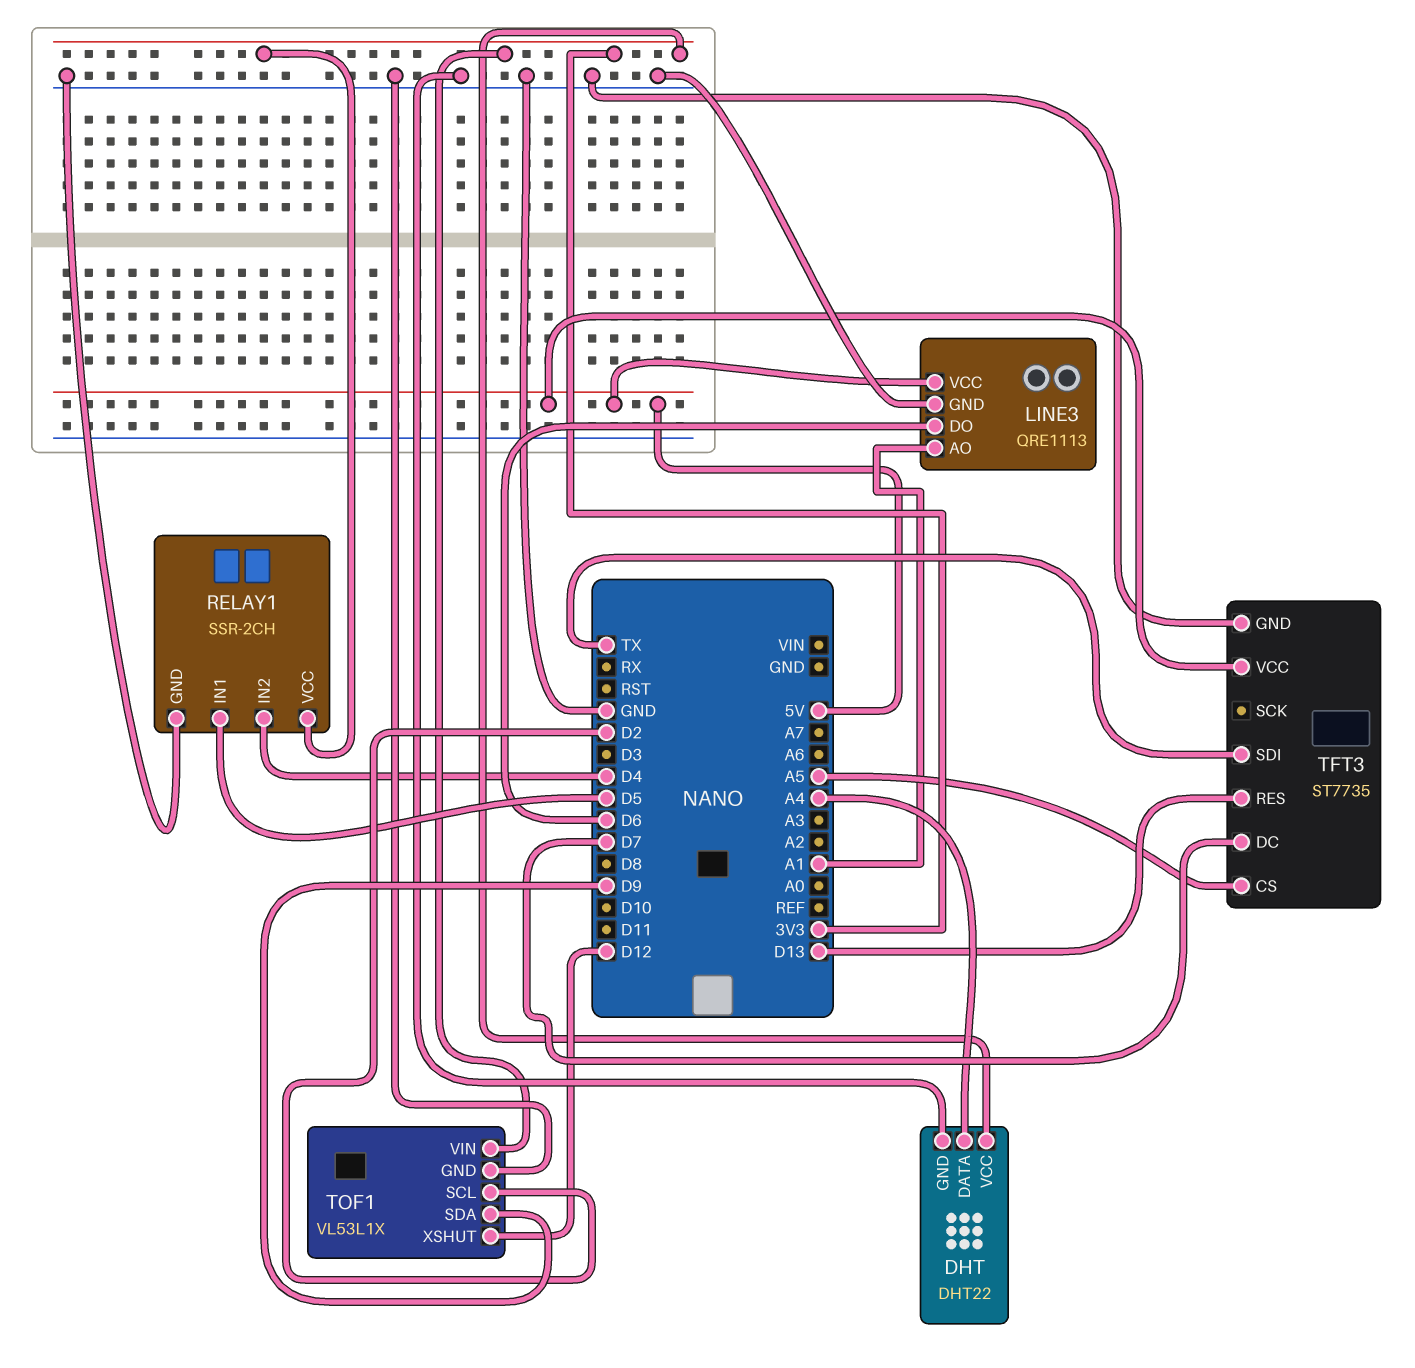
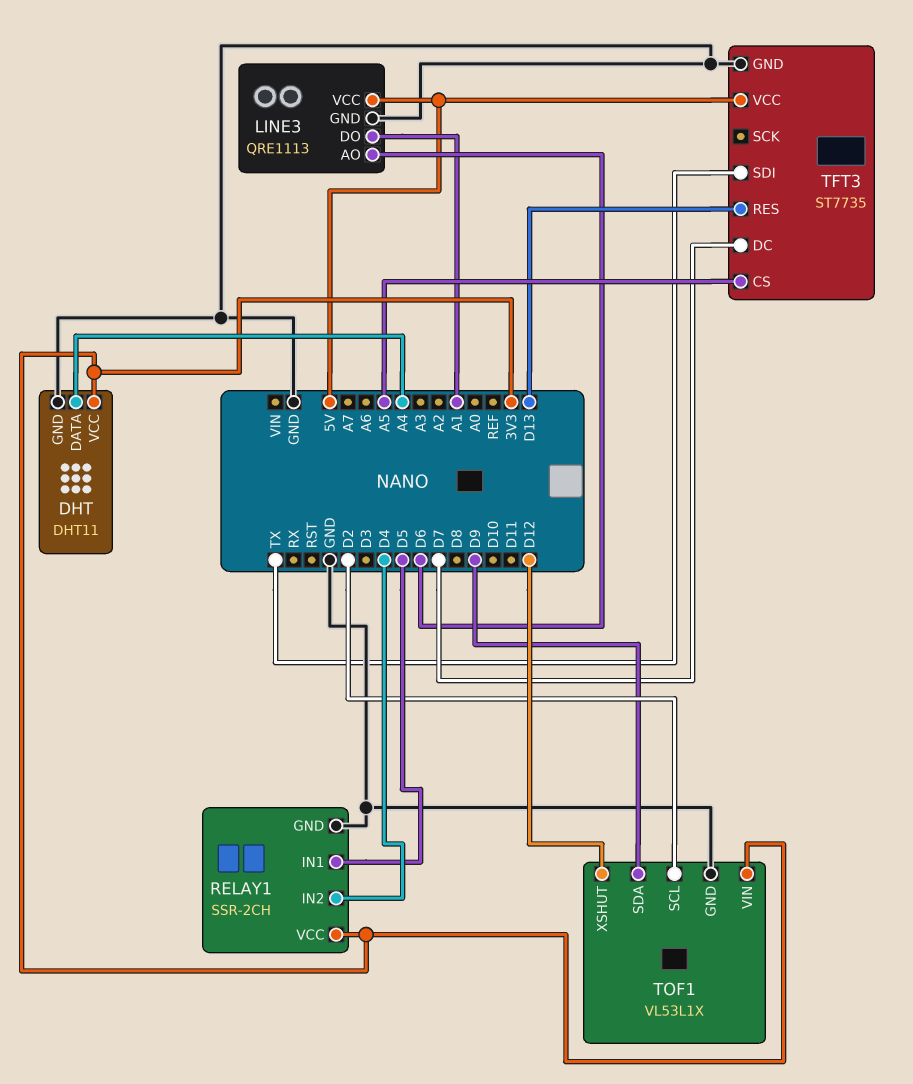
DHT: DHT22 -> DHT11
LINE3 pin AO: A1 -> D6
LINE3 pin DO: D6 -> A1

